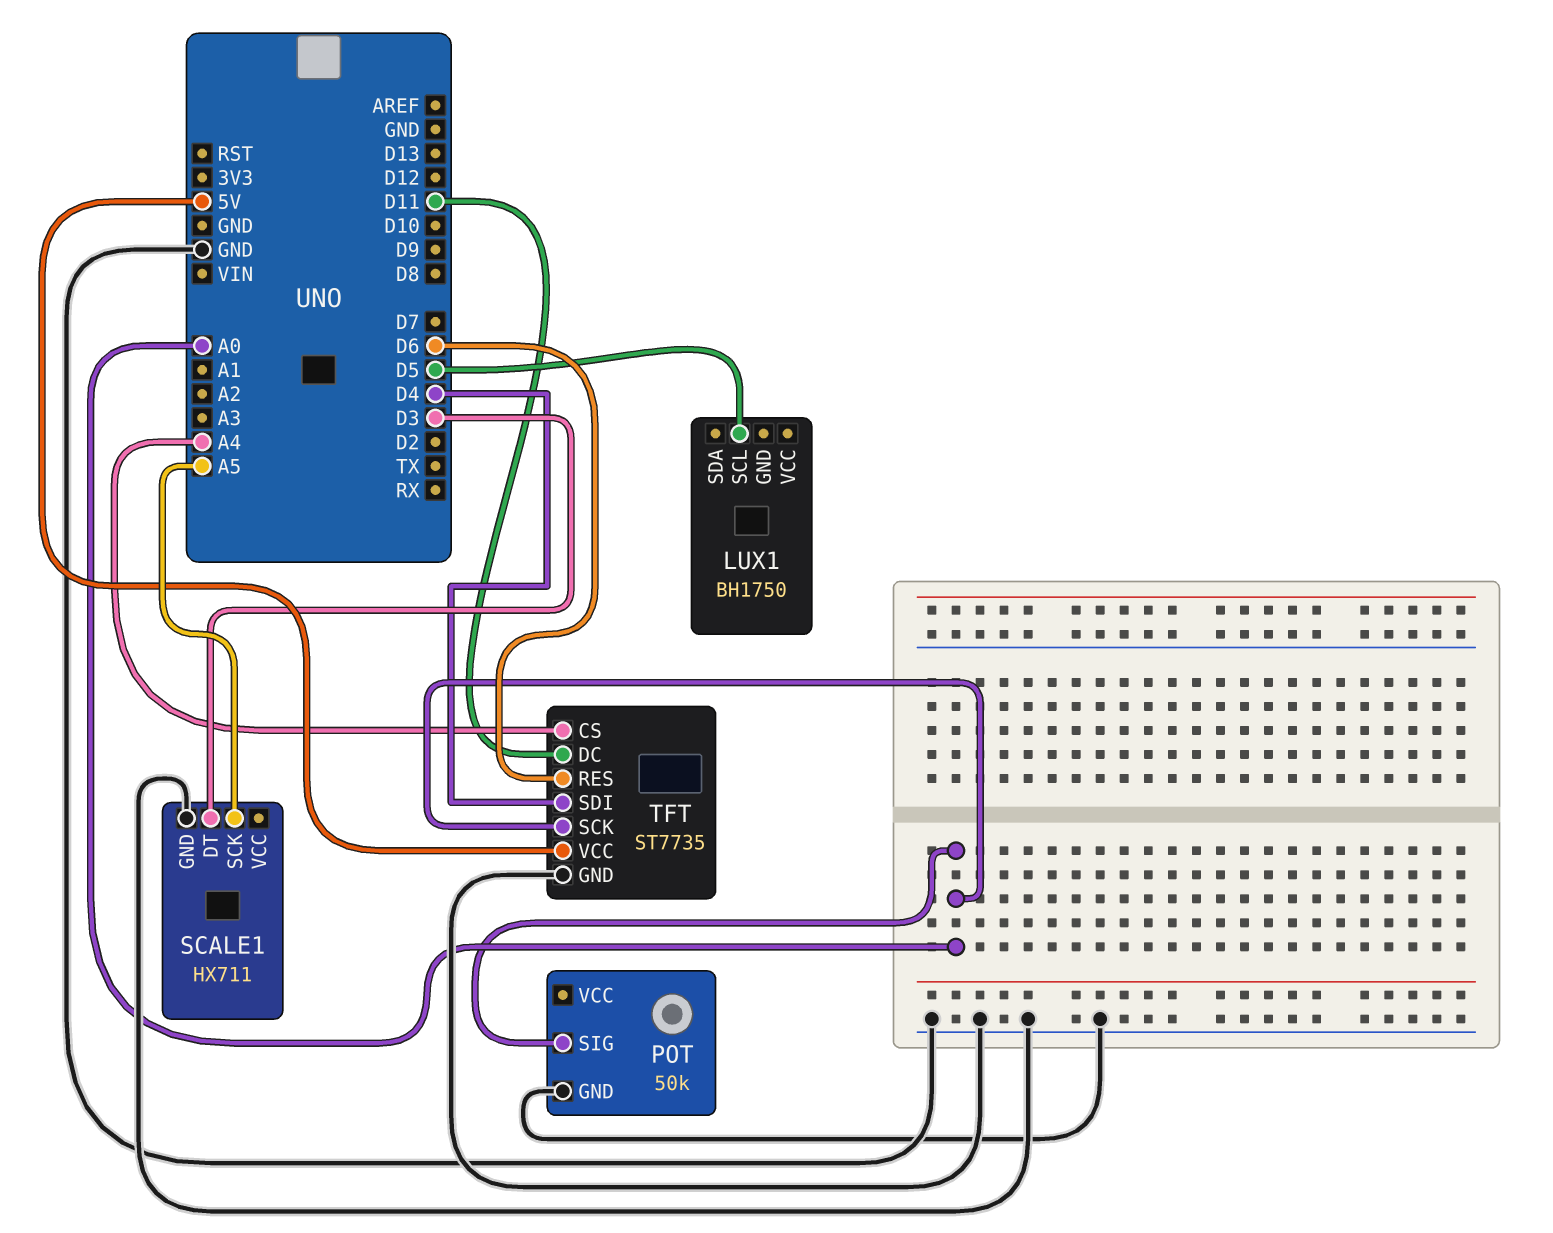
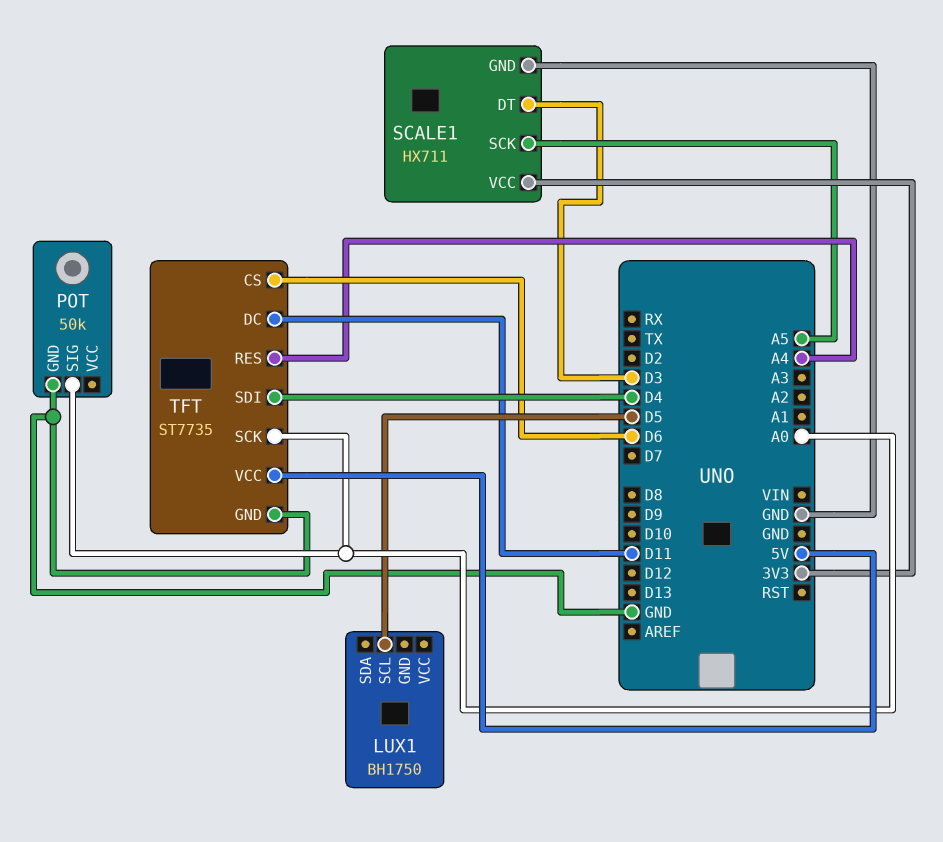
SCALE1 pin VCC: none -> 3V3
TFT pin CS: A4 -> D6
TFT pin RES: D6 -> A4

